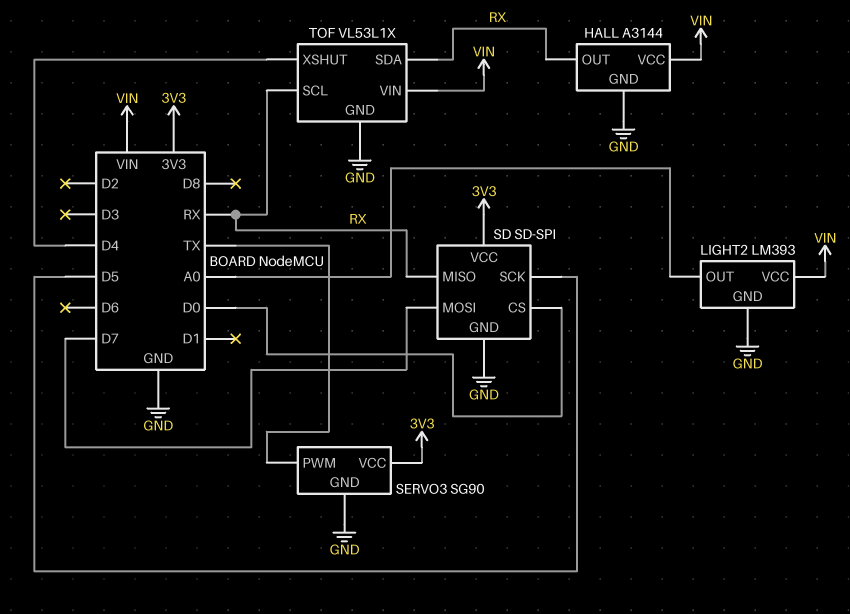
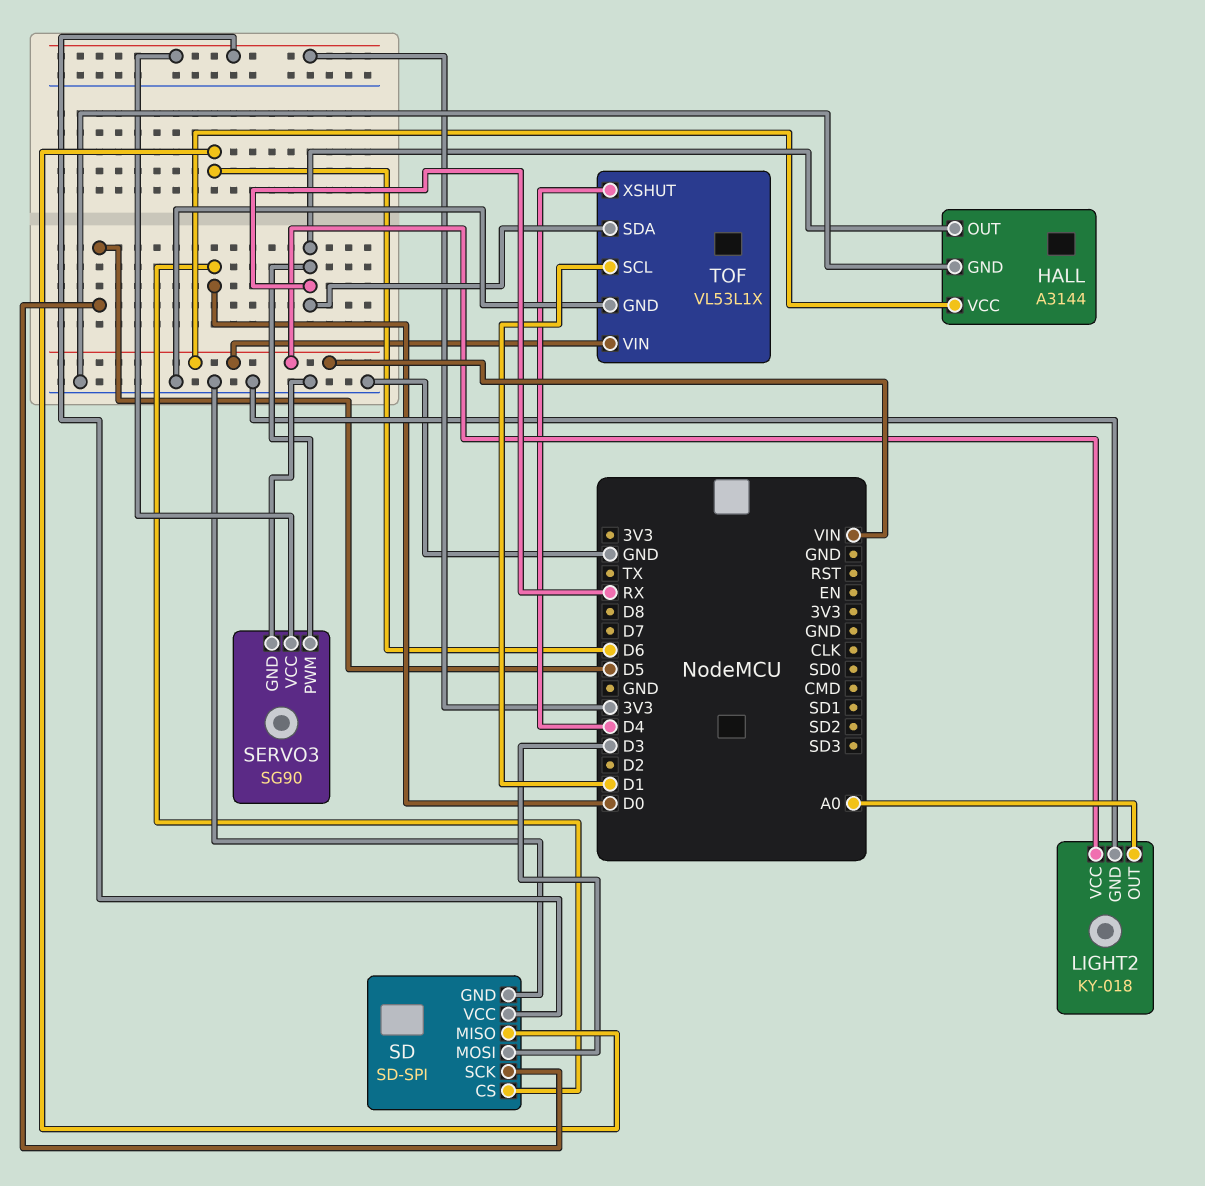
LIGHT2: LM393 -> KY-018
SD pin MISO: RX -> D6
SD pin MOSI: D7 -> D3
SERVO3 pin PWM: TX -> RX
TOF pin SCL: RX -> D1

